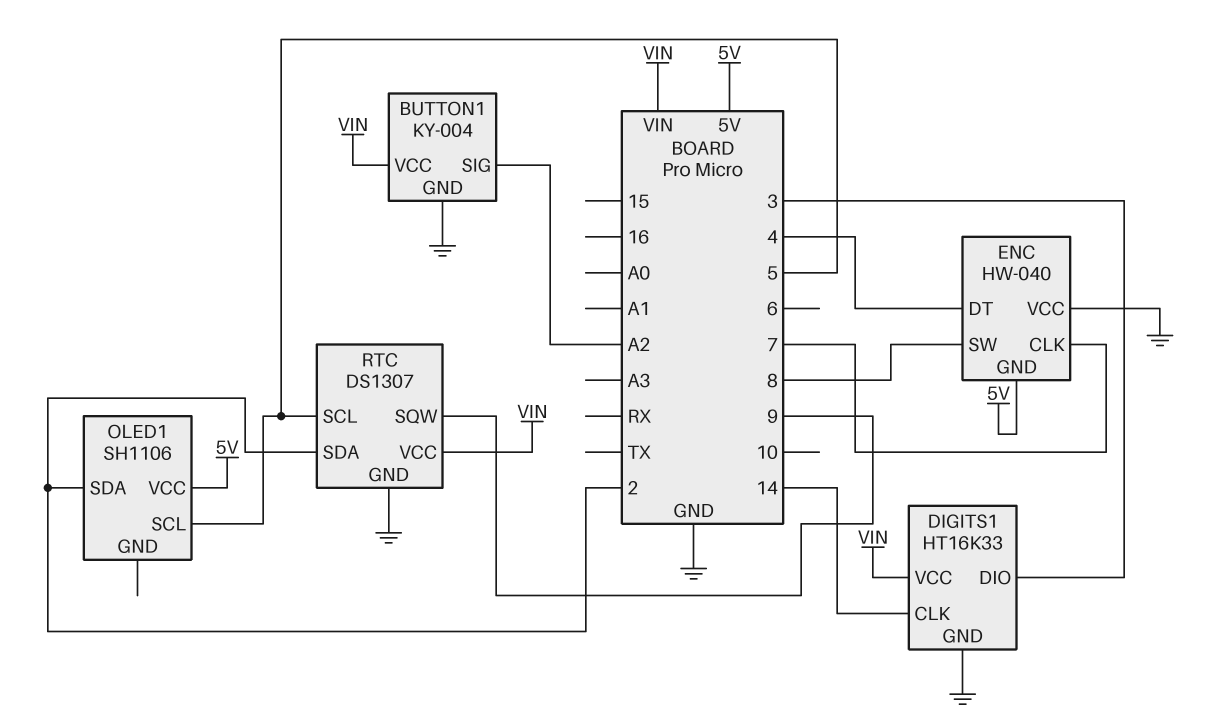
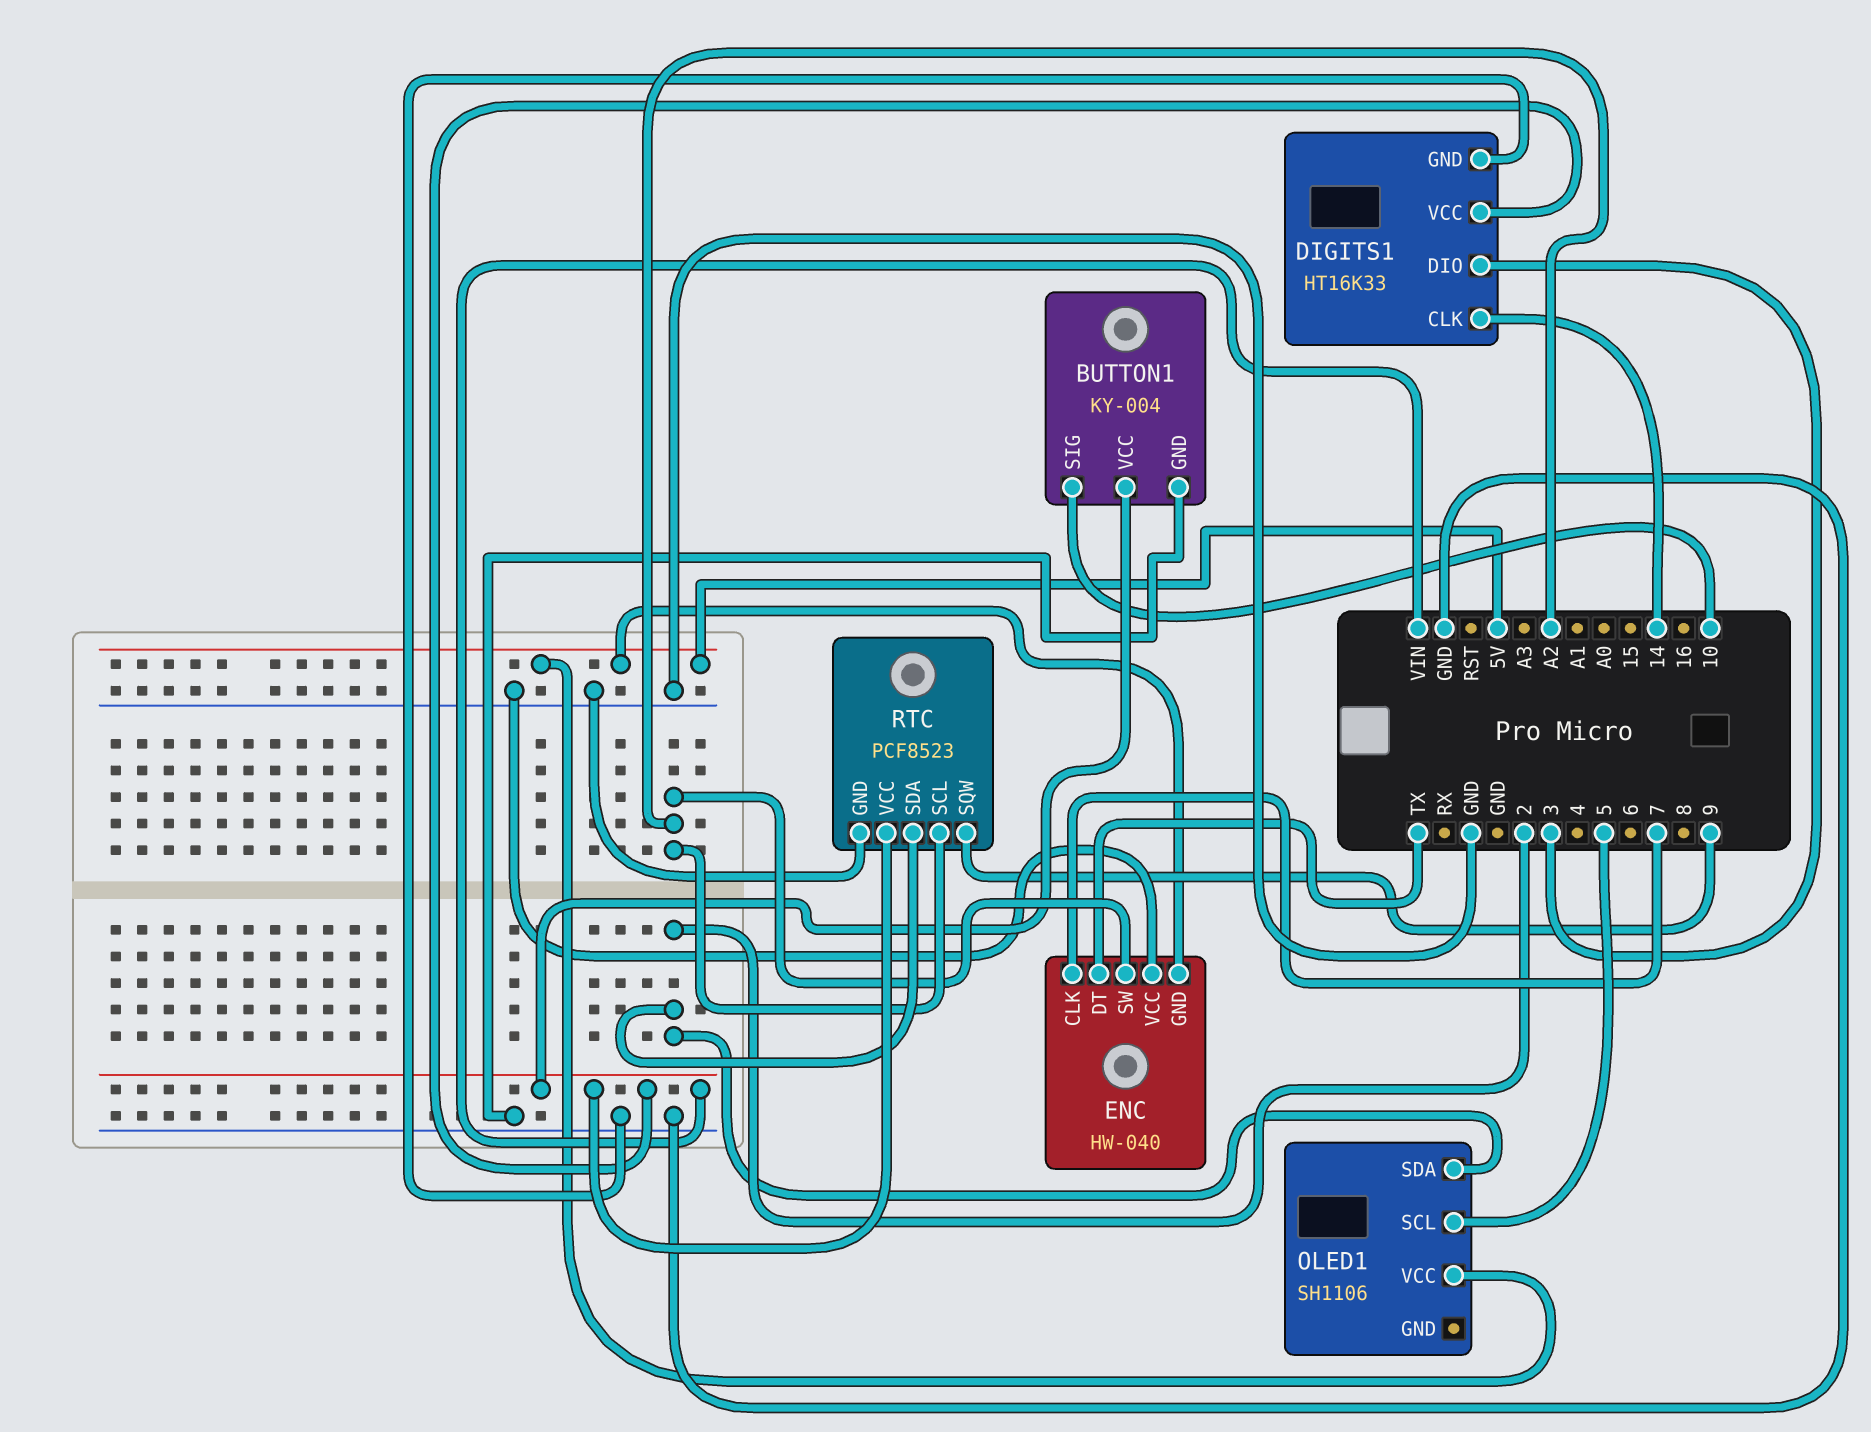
BUTTON1 pin SIG: A2 -> 10
ENC pin DT: 4 -> TX
ENC pin SW: 8 -> A2
RTC: DS1307 -> PCF8523
RTC pin SCL: 5 -> A2

